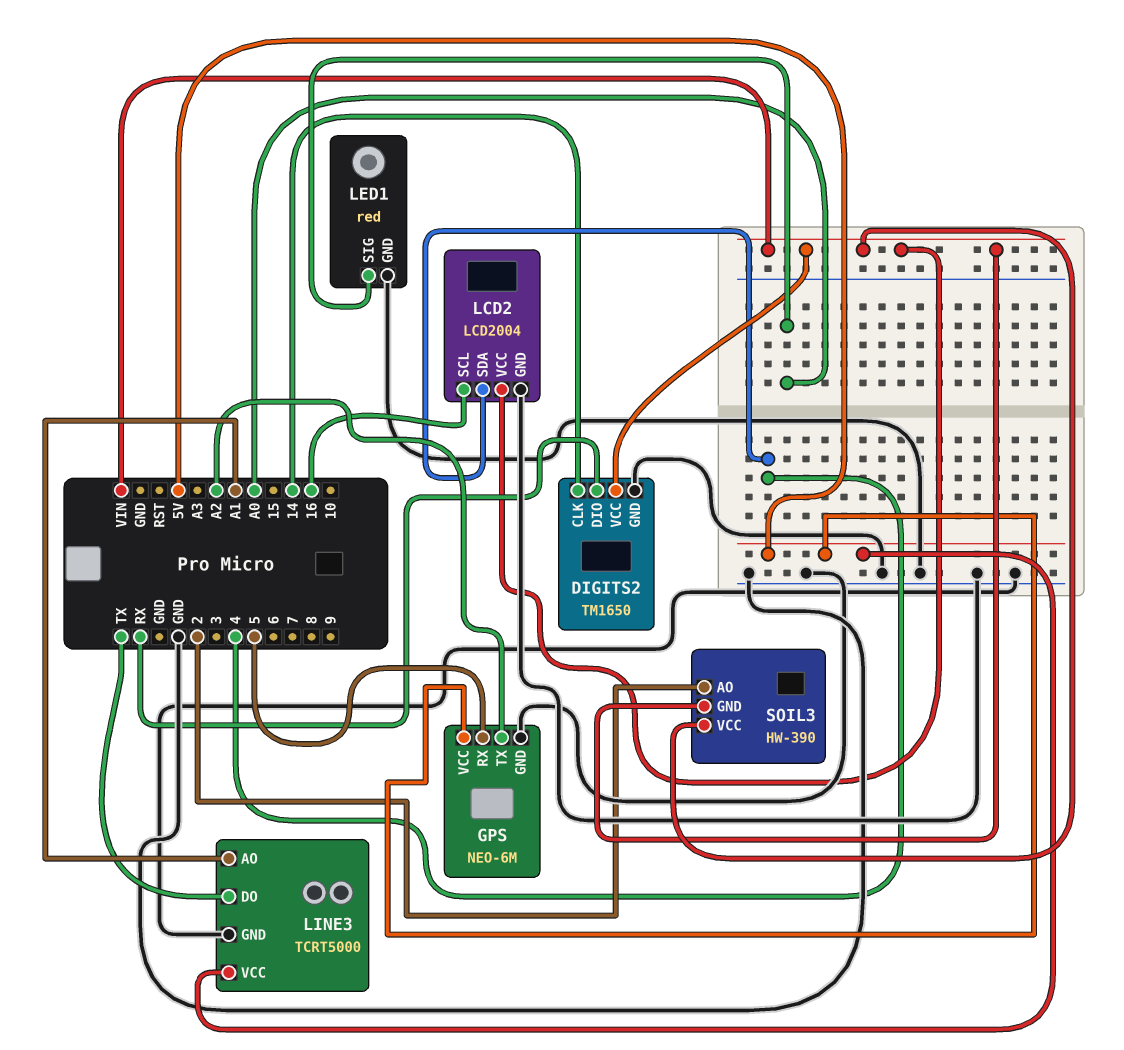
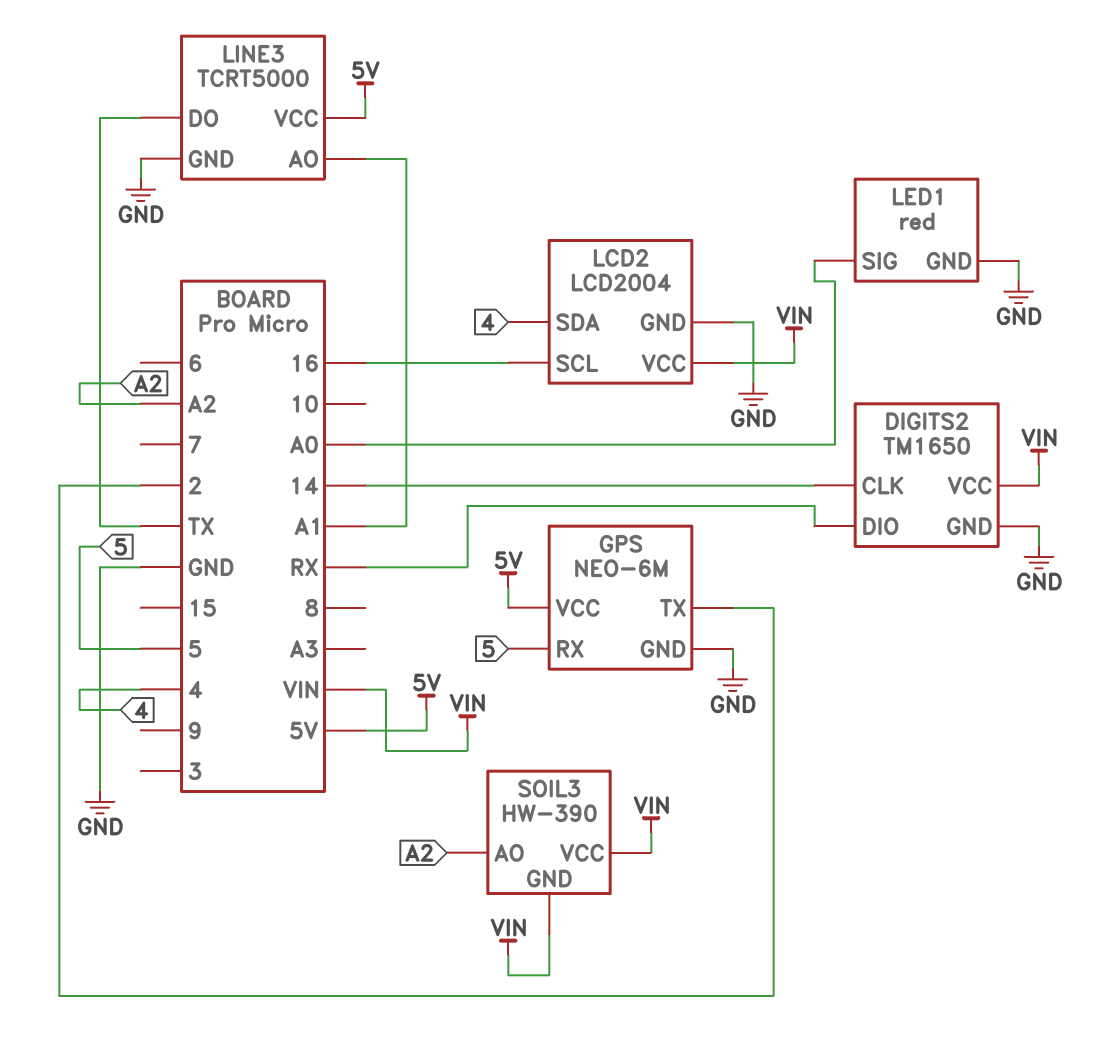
GPS pin TX: A2 -> 2
SOIL3 pin AO: 2 -> A2

